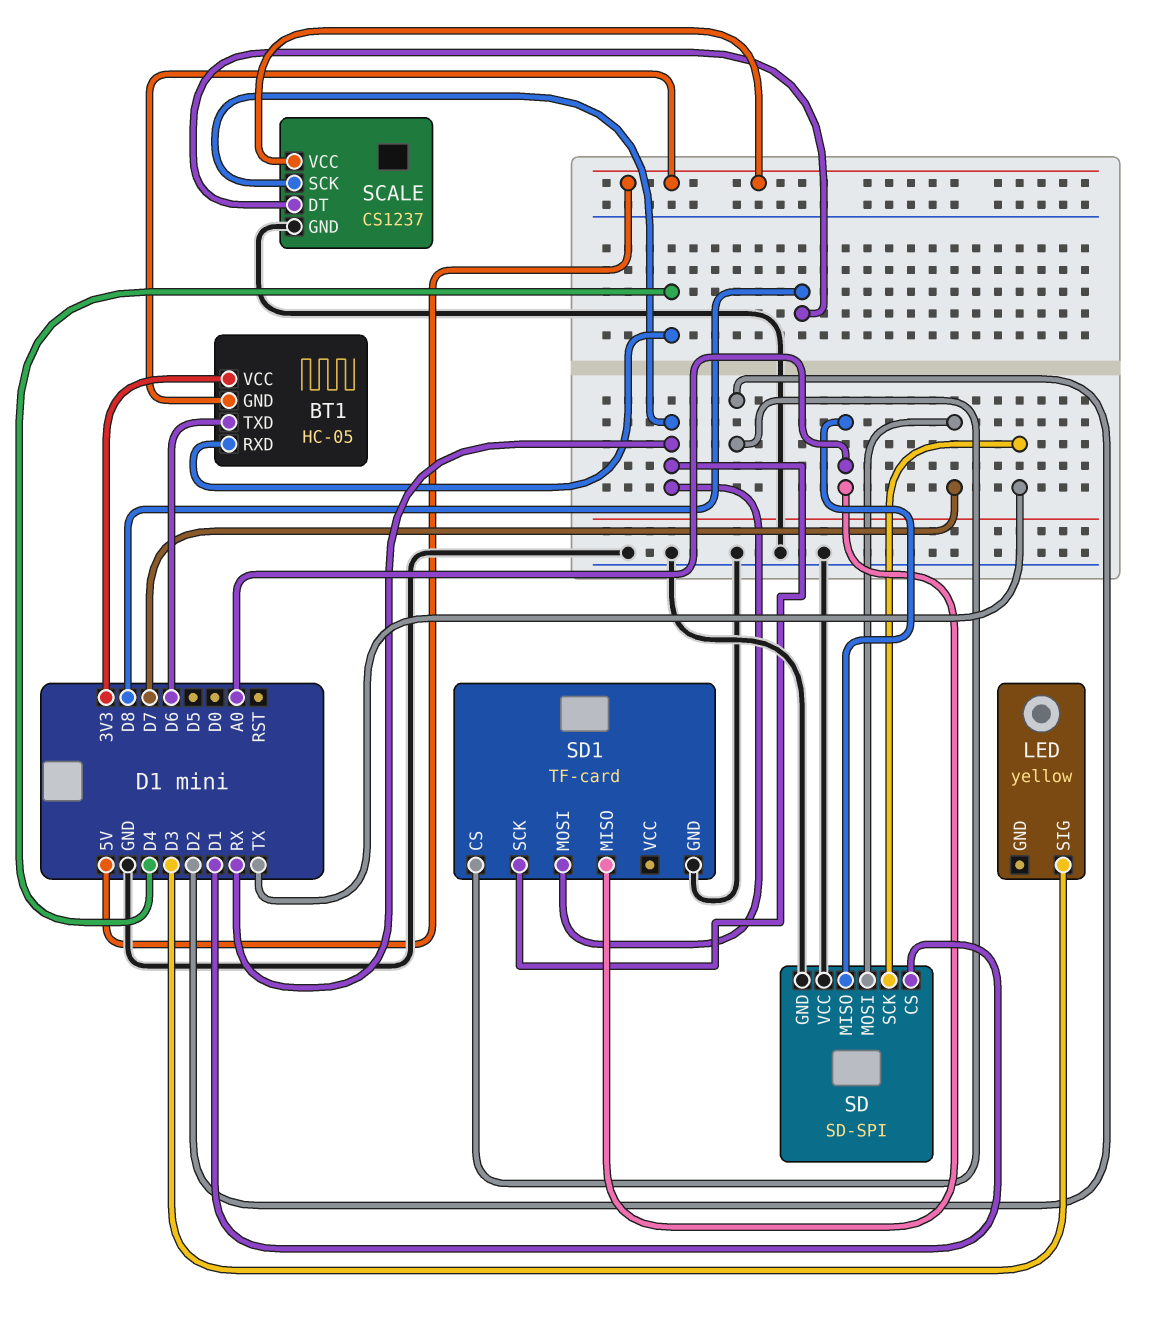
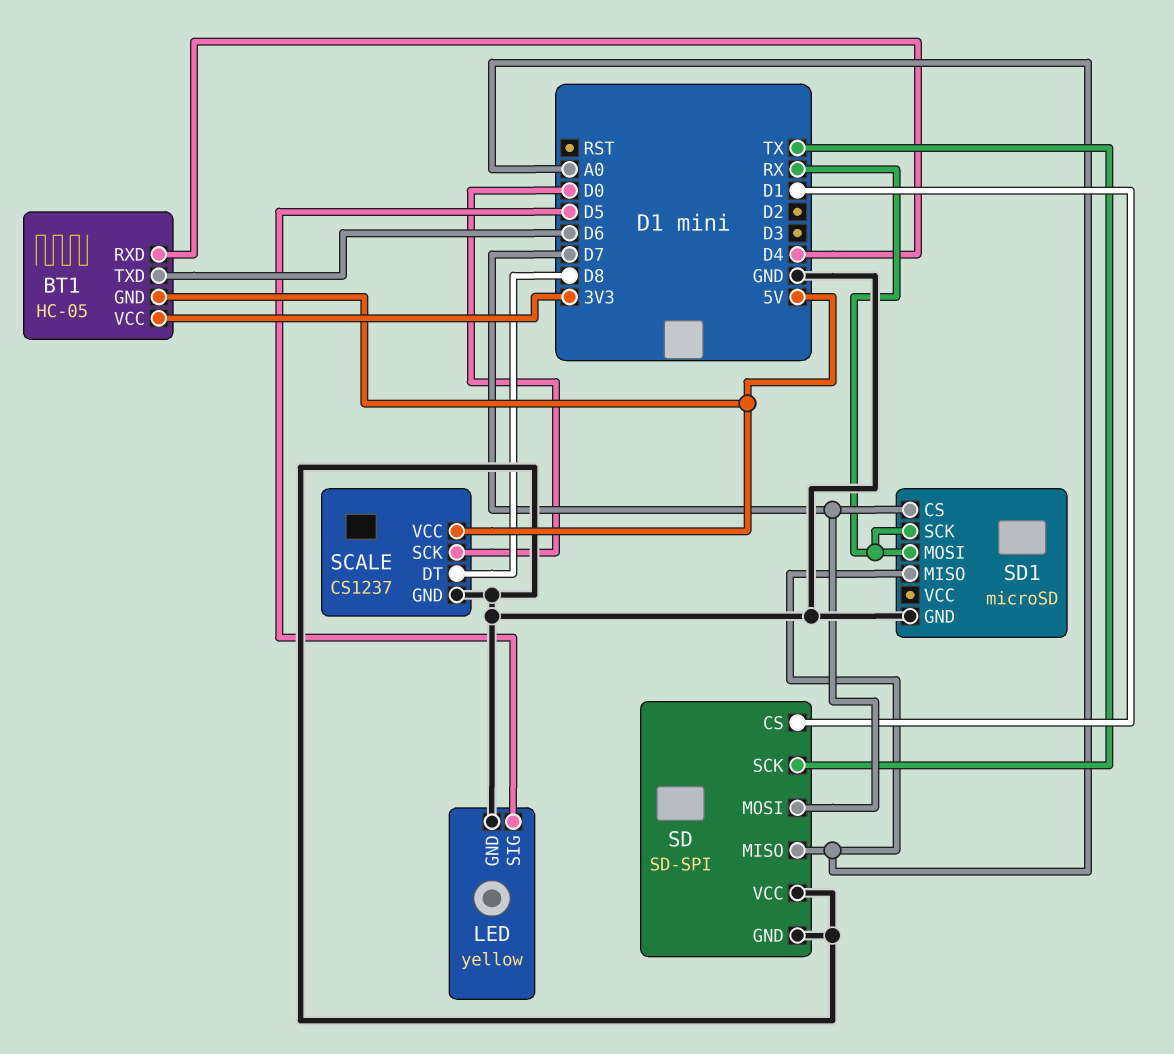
LED pin GND: none -> GND
LED pin SIG: D3 -> D5
SCALE pin SCK: RX -> D0
SD1: TF-card -> microSD
SD1 pin CS: D2 -> D7

